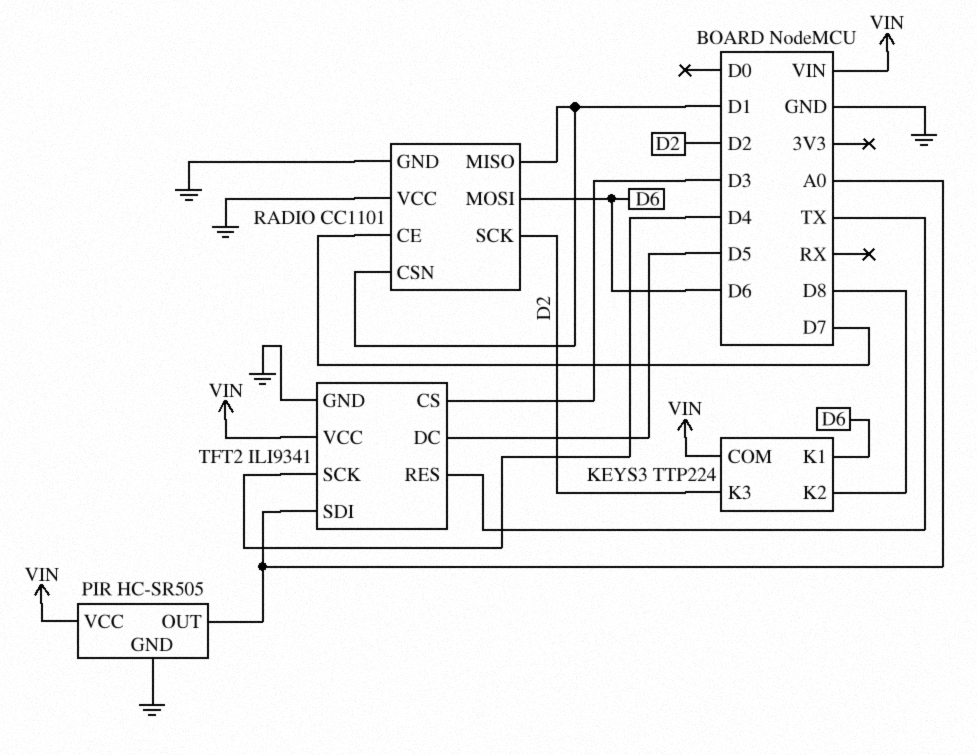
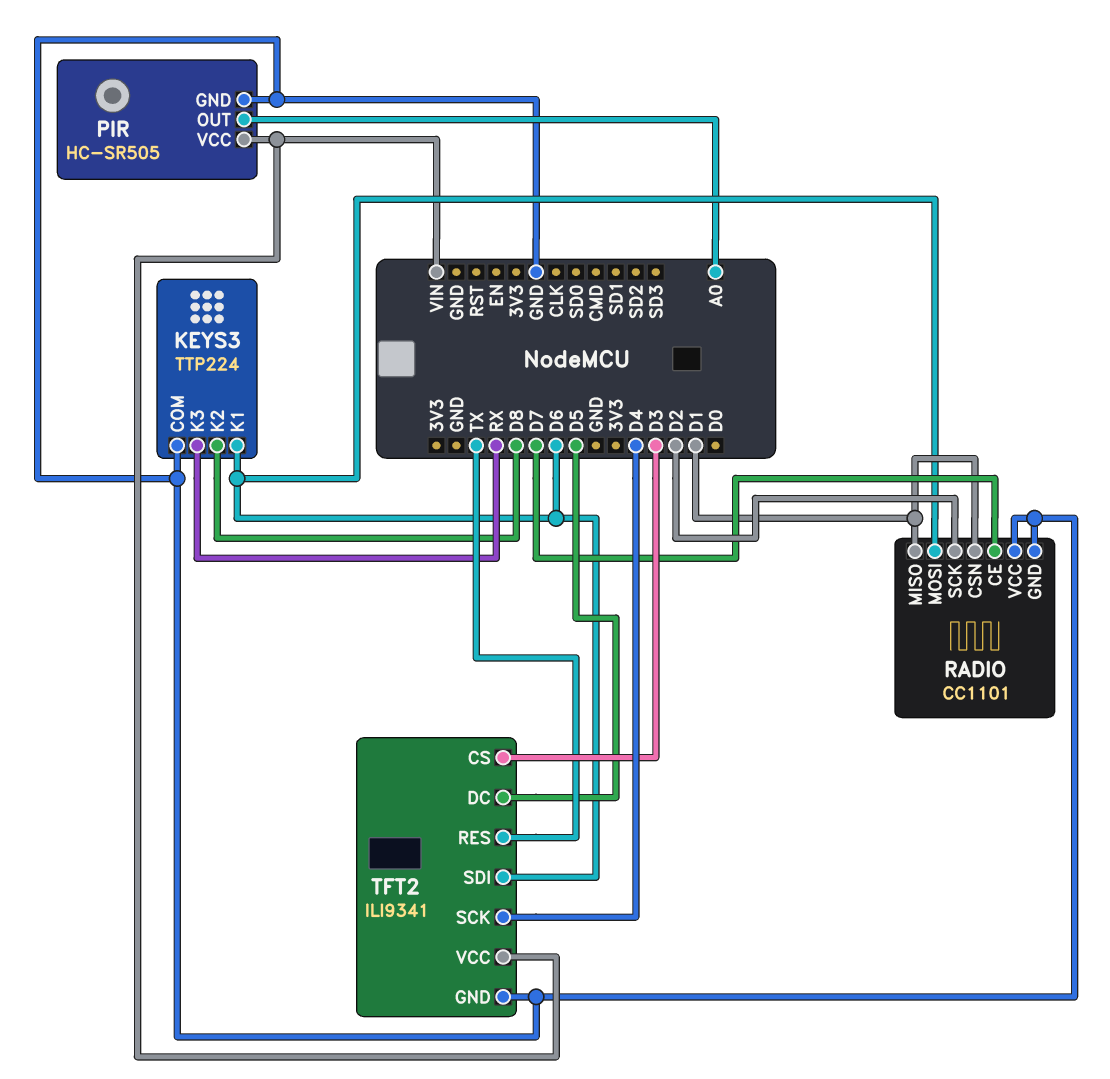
KEYS3 pin COM: VIN -> GND
KEYS3 pin K3: D2 -> RX
TFT2 pin SDI: A0 -> D6

